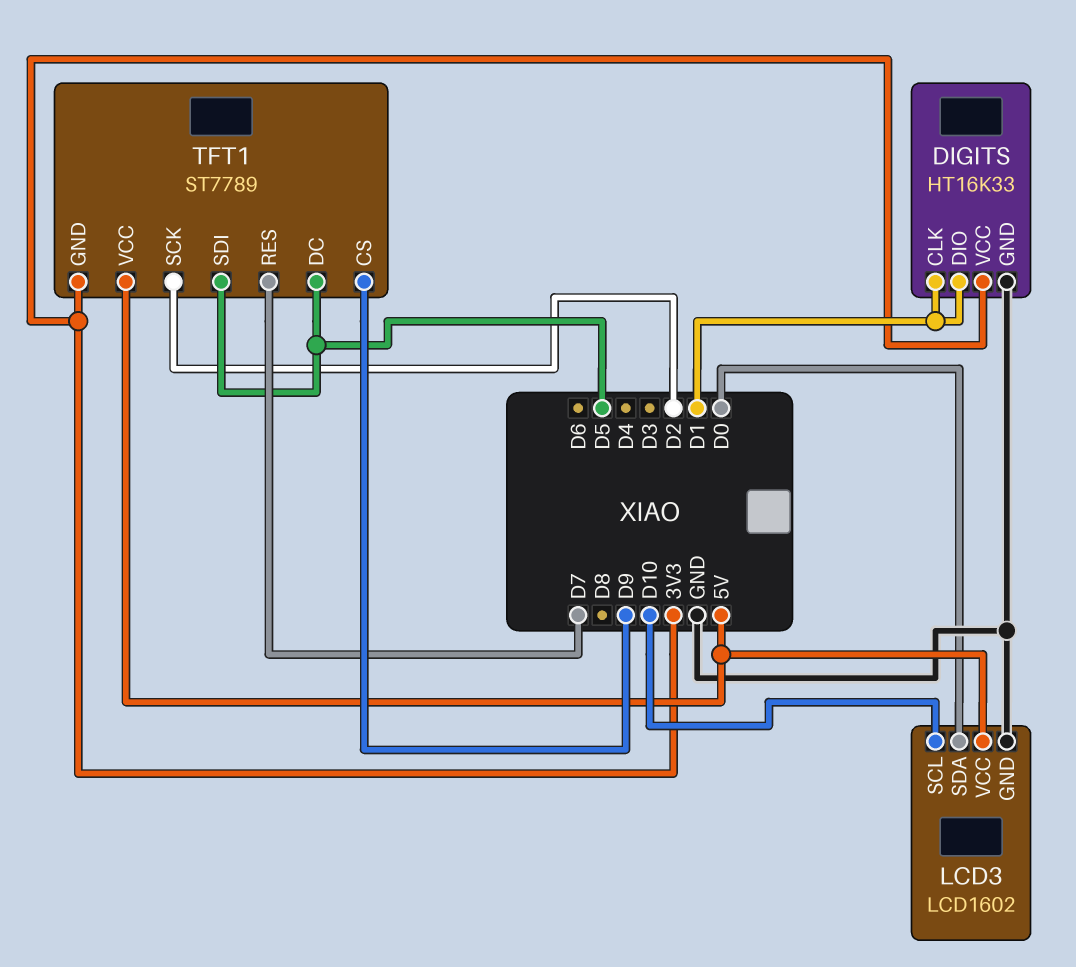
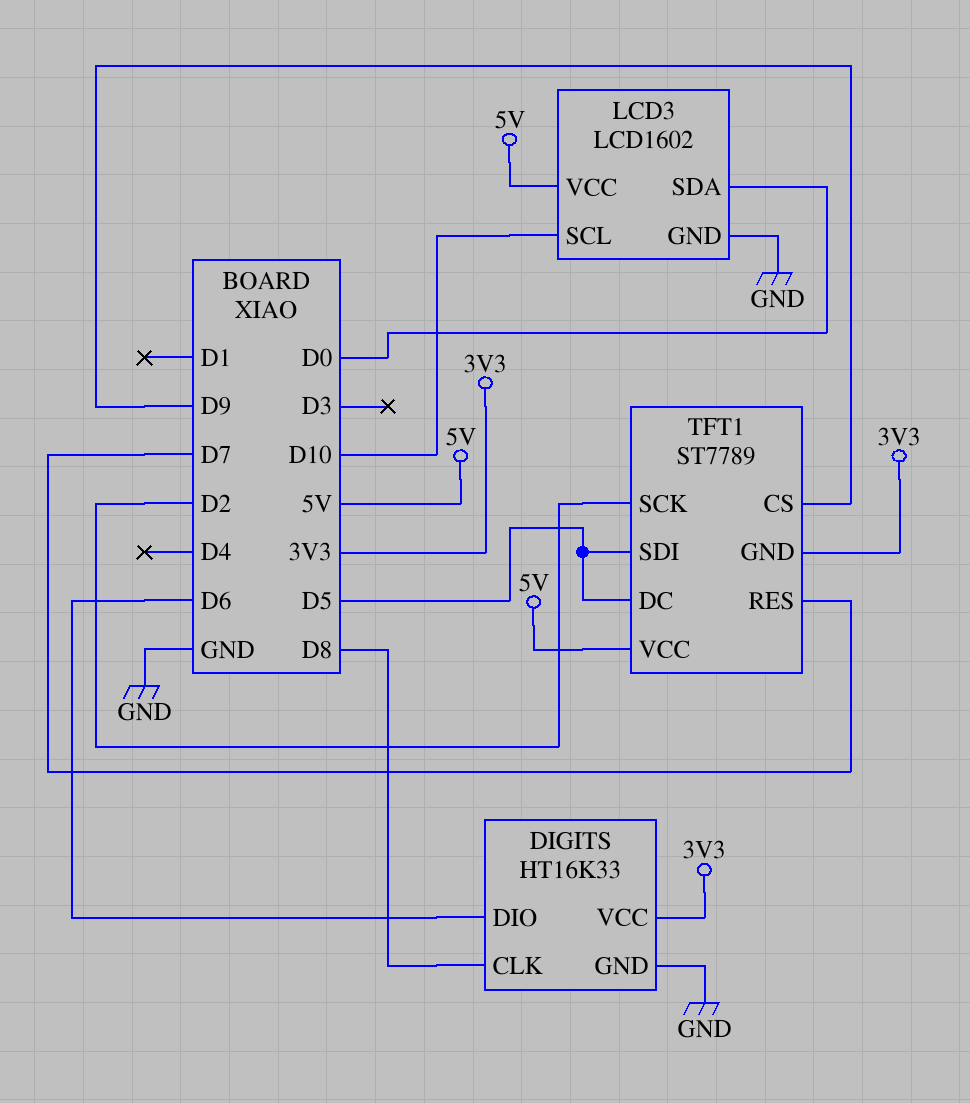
DIGITS pin CLK: D1 -> D8
DIGITS pin DIO: D1 -> D6

